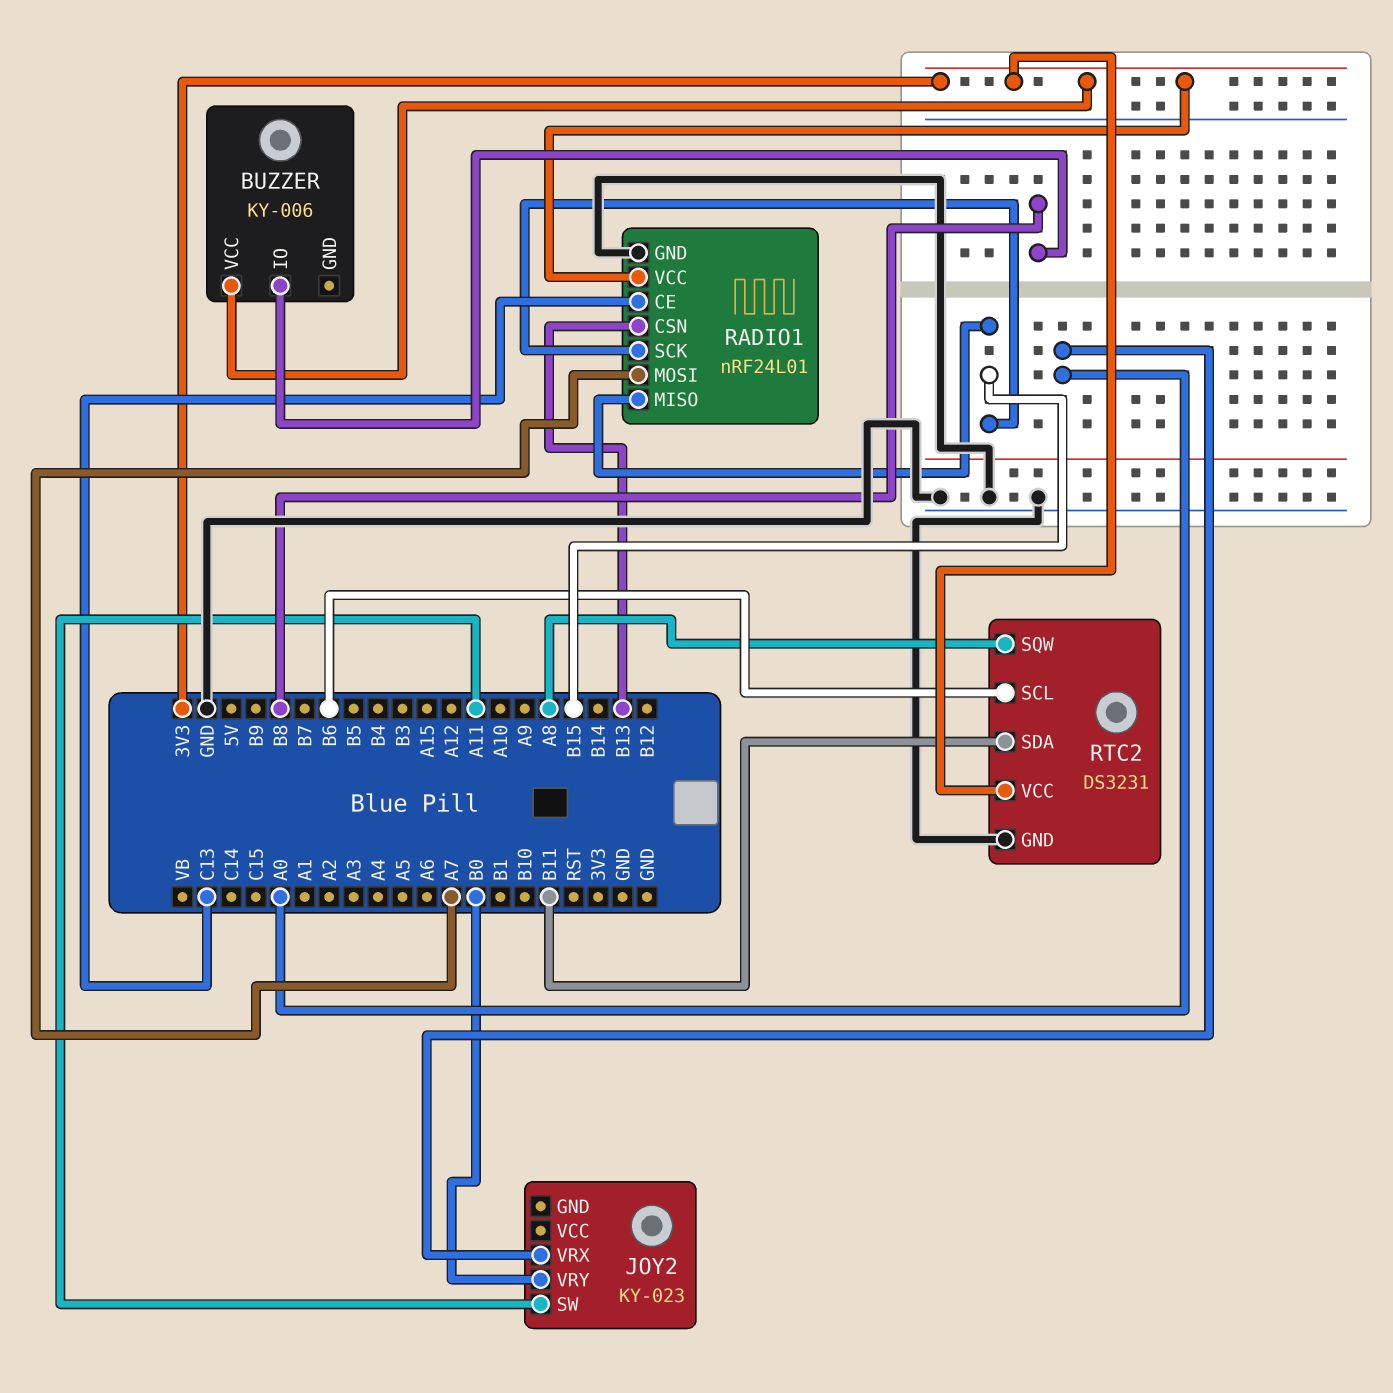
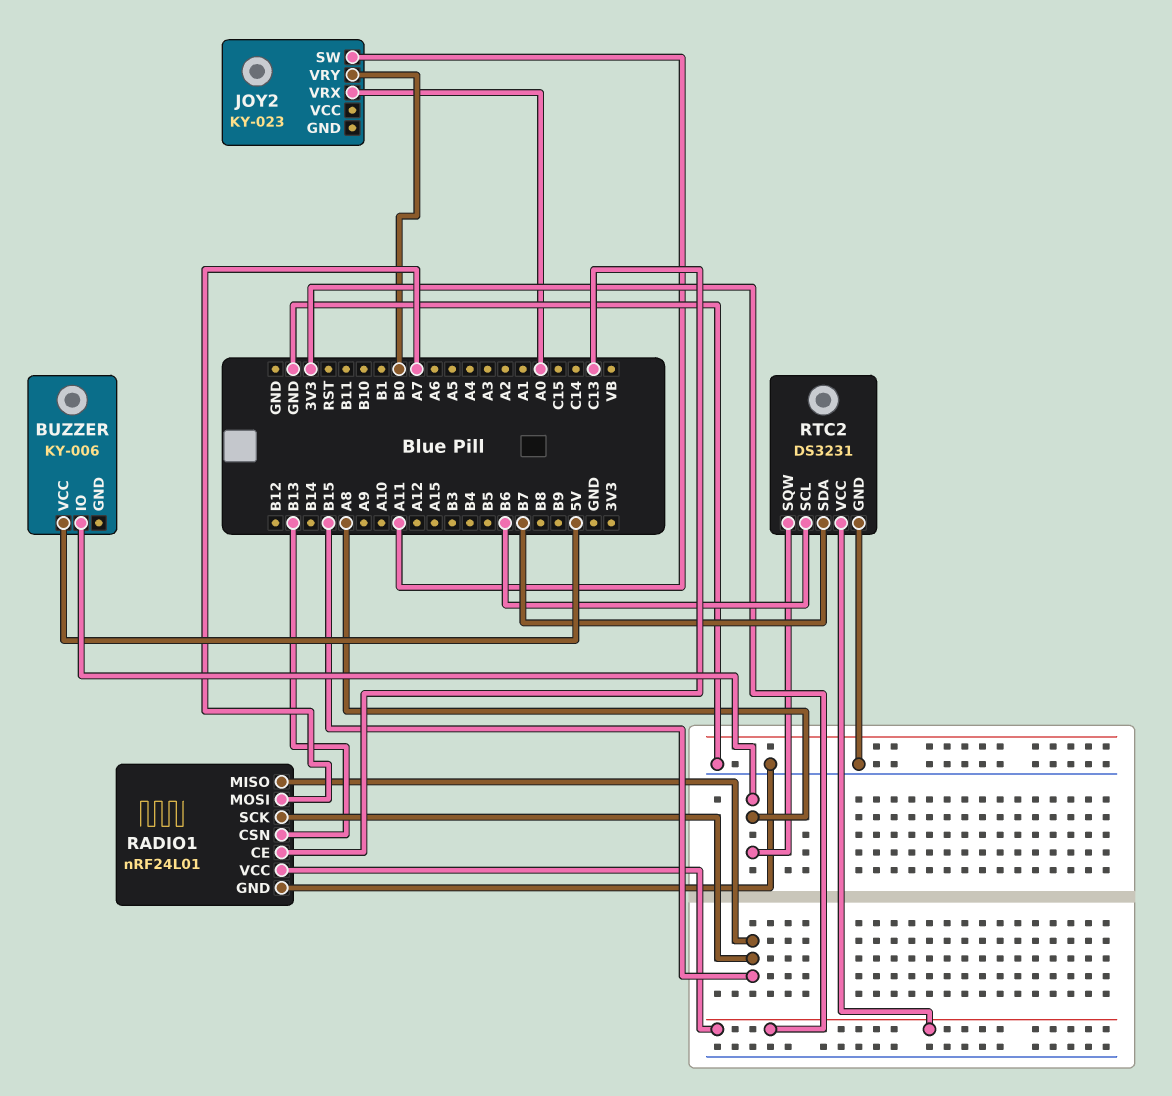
BUZZER pin IO: B8 -> A8
BUZZER pin VCC: 3V3 -> 5V
RTC2 pin SDA: B11 -> B7

